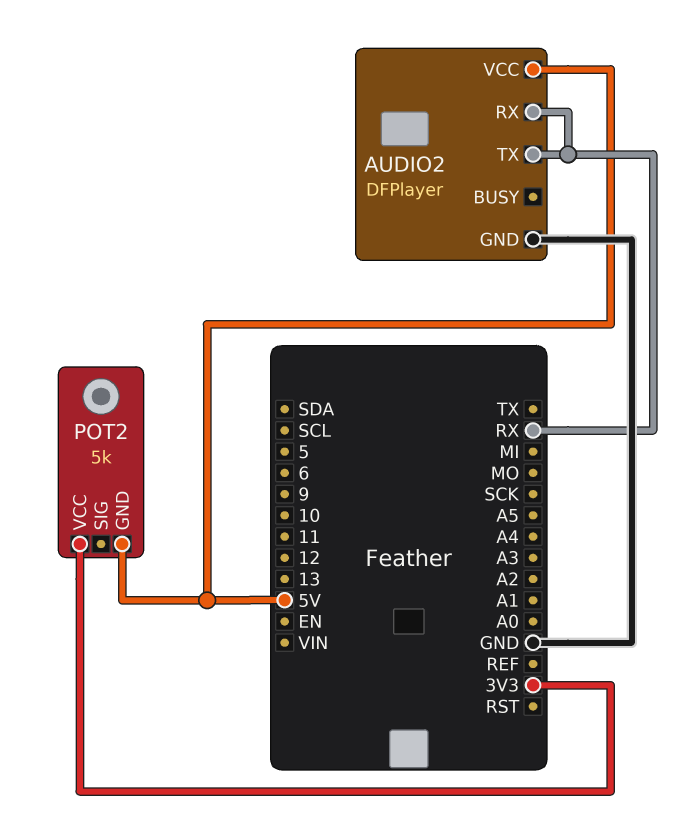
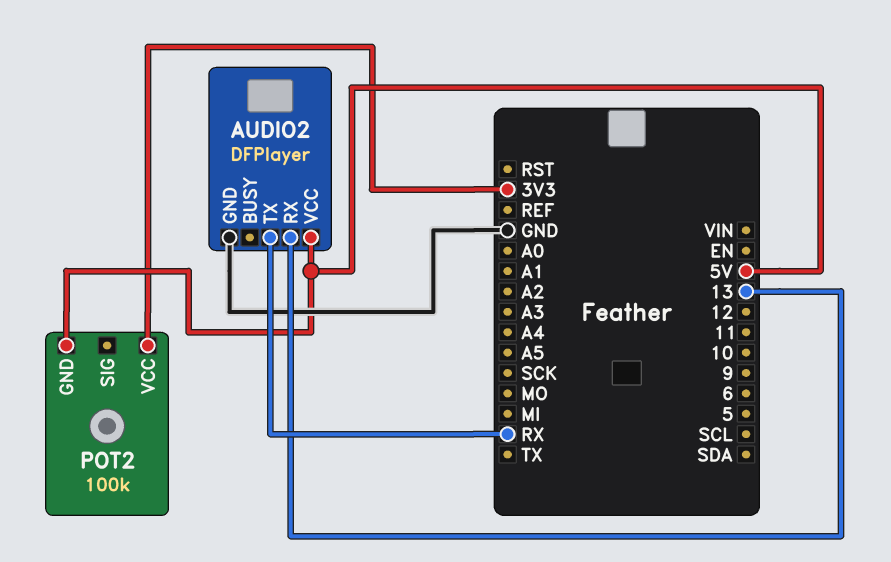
AUDIO2 pin RX: RX -> 13
POT2: 5k -> 100k

